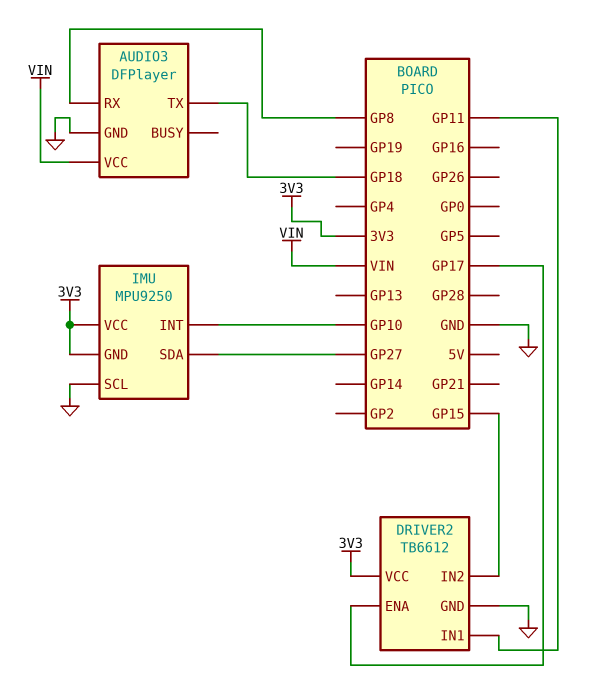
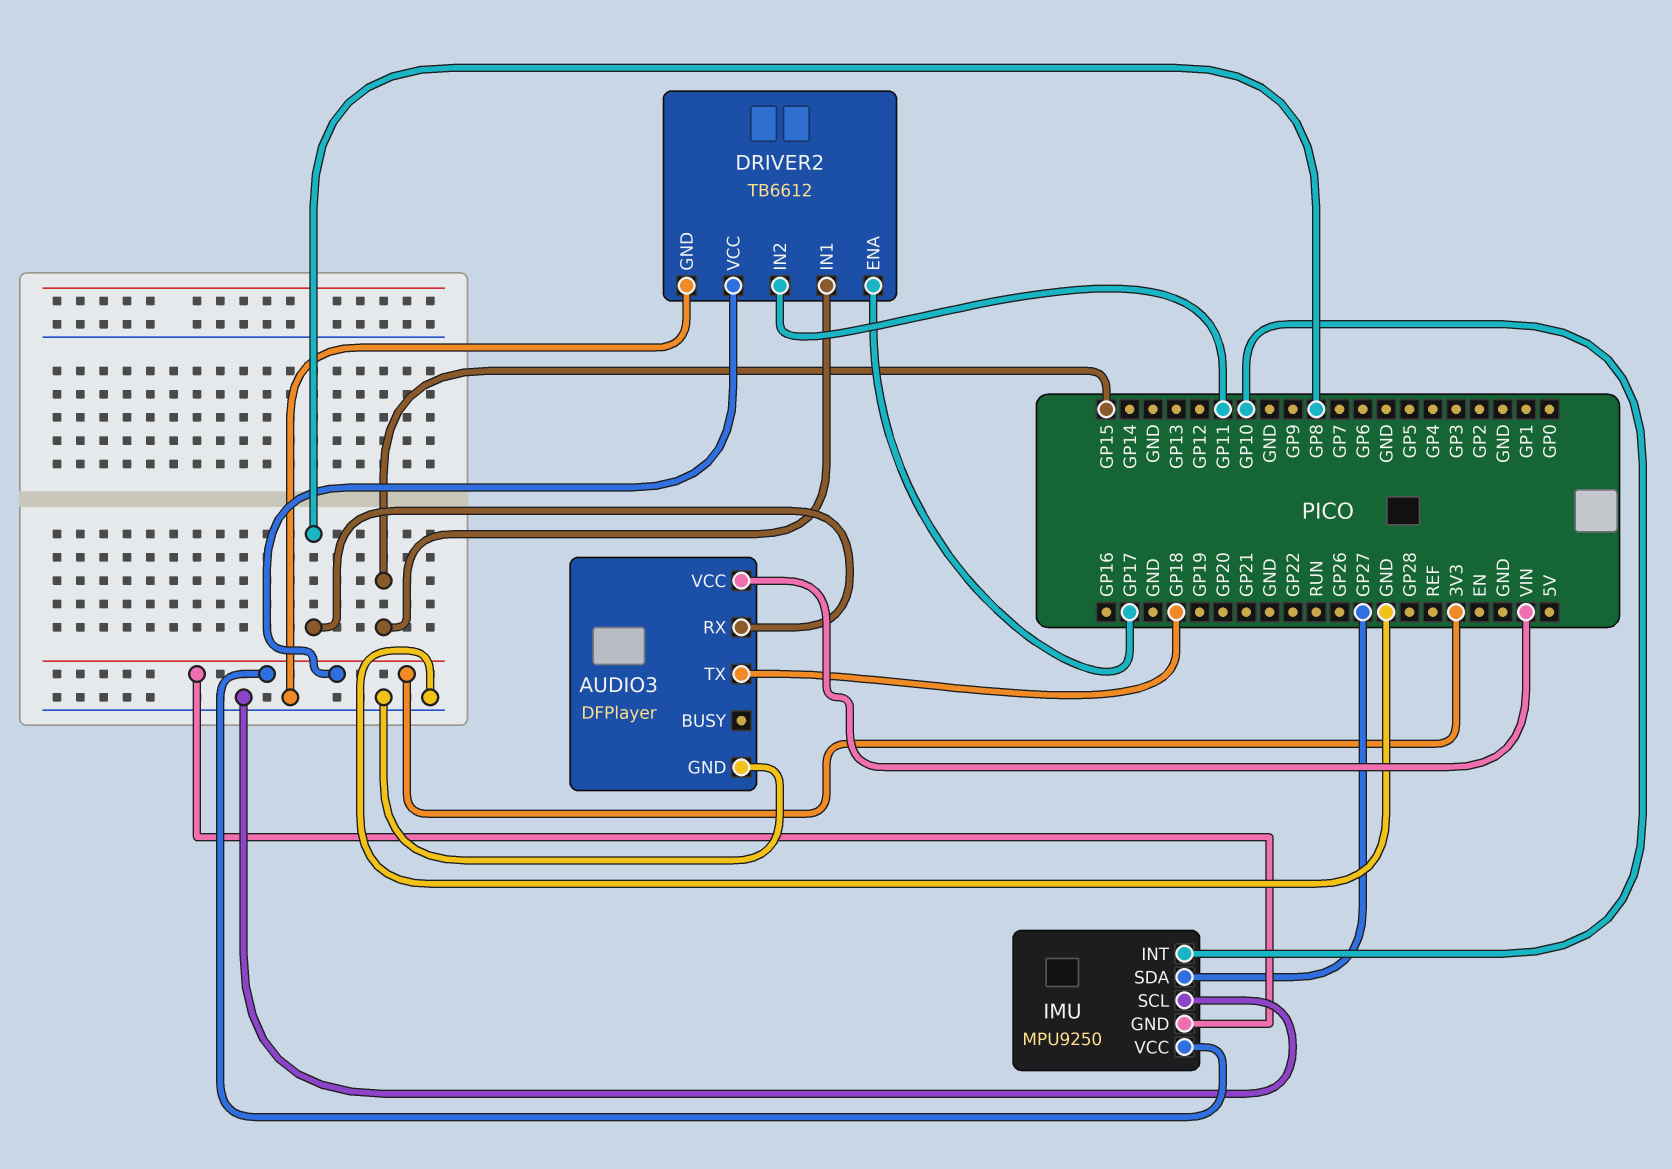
DRIVER2 pin IN1: GP11 -> GP15
DRIVER2 pin IN2: GP15 -> GP11

